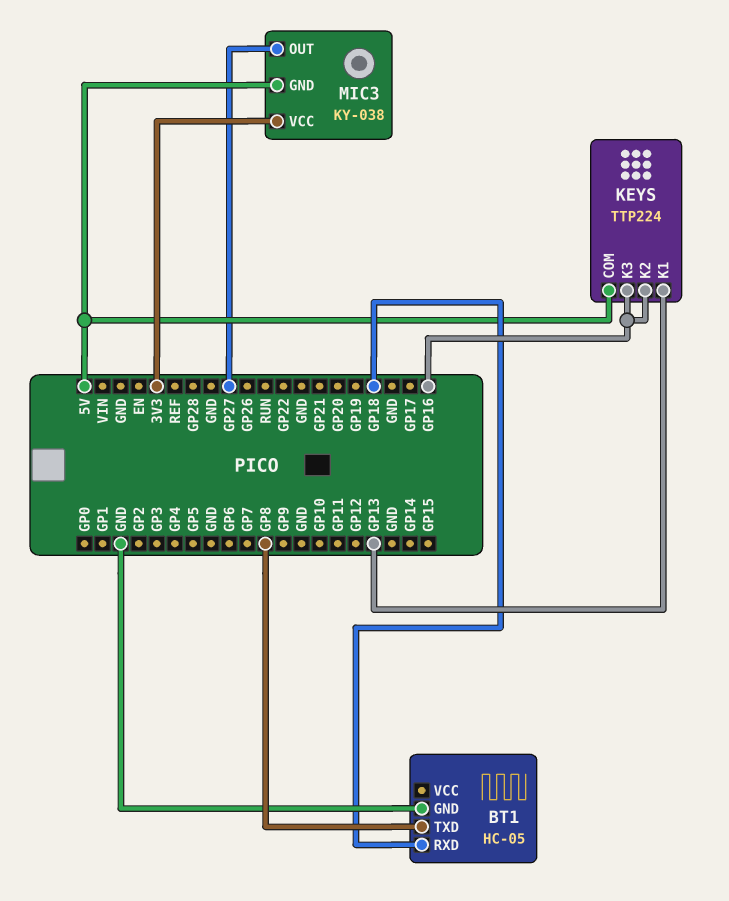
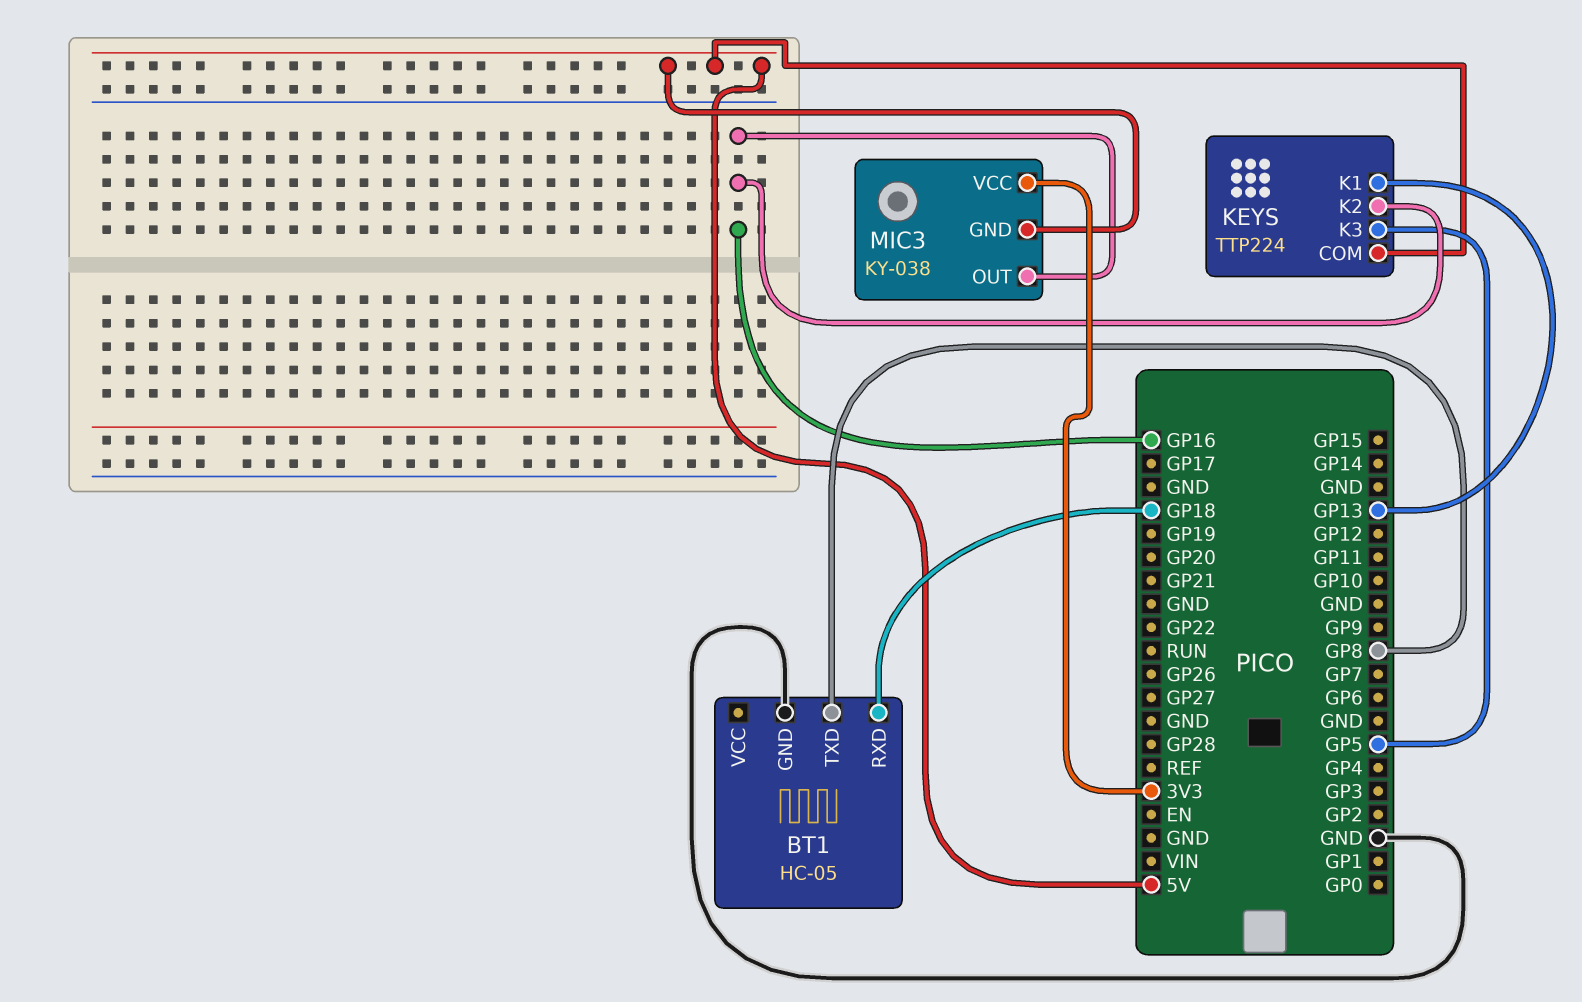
KEYS pin K3: GP16 -> GP5
MIC3 pin OUT: GP27 -> GP16

